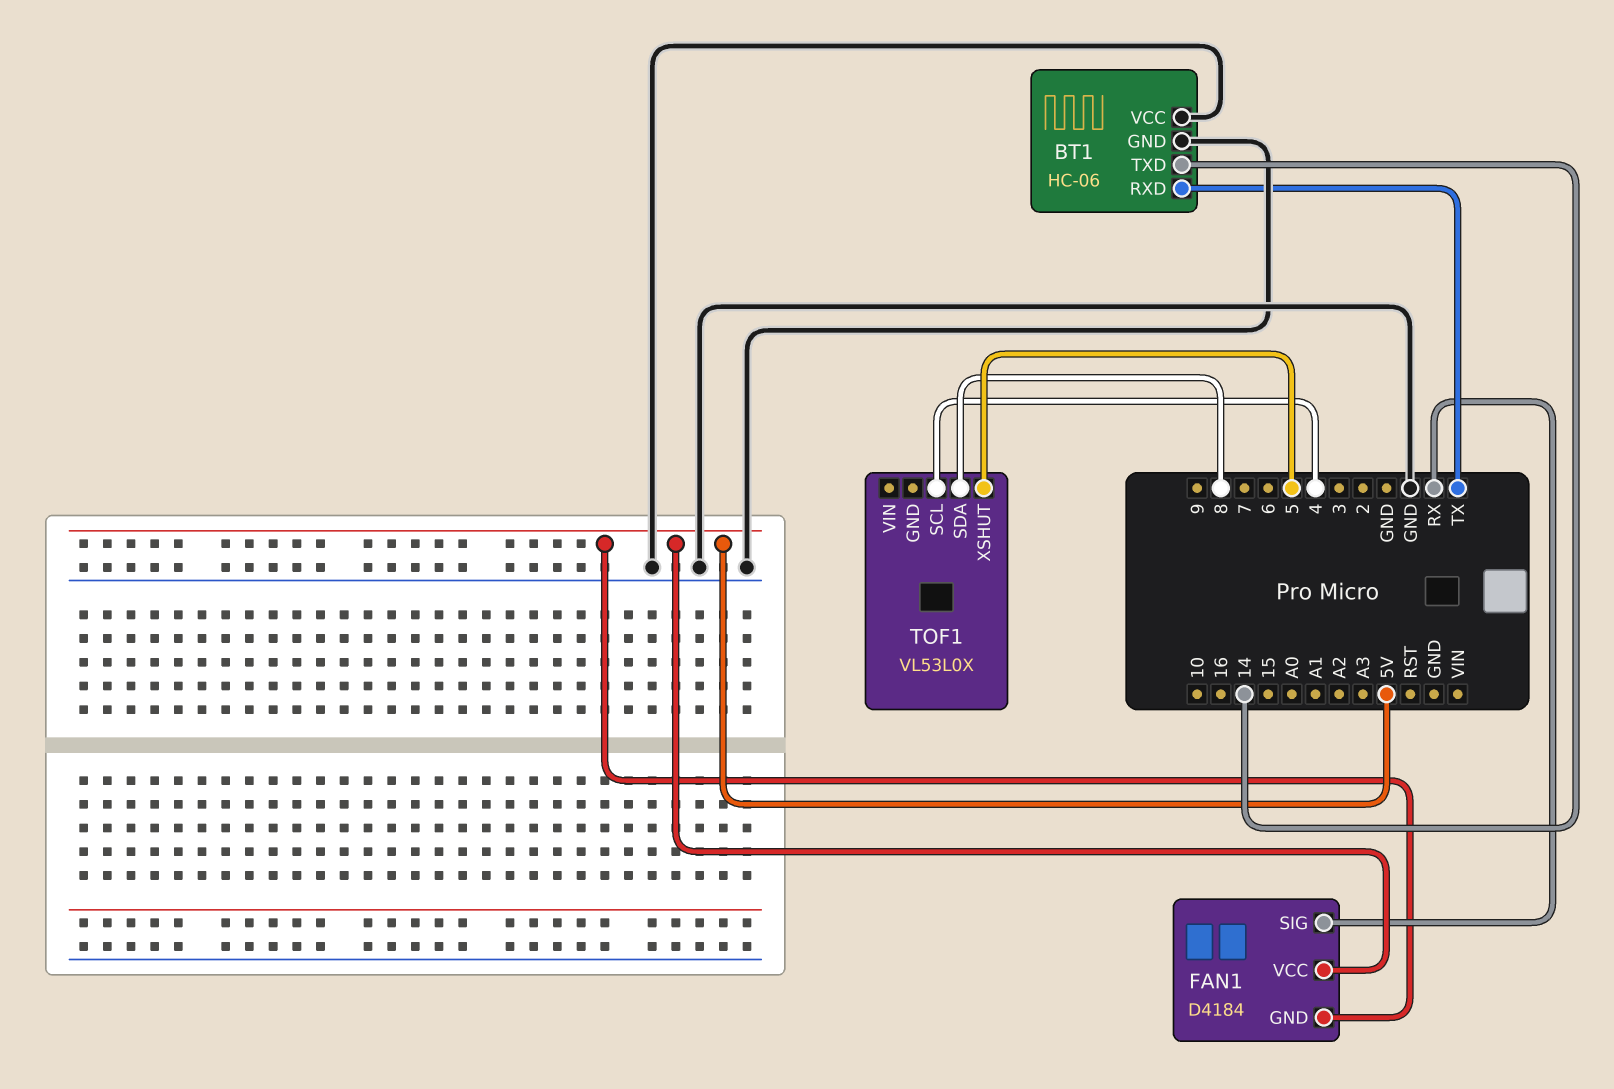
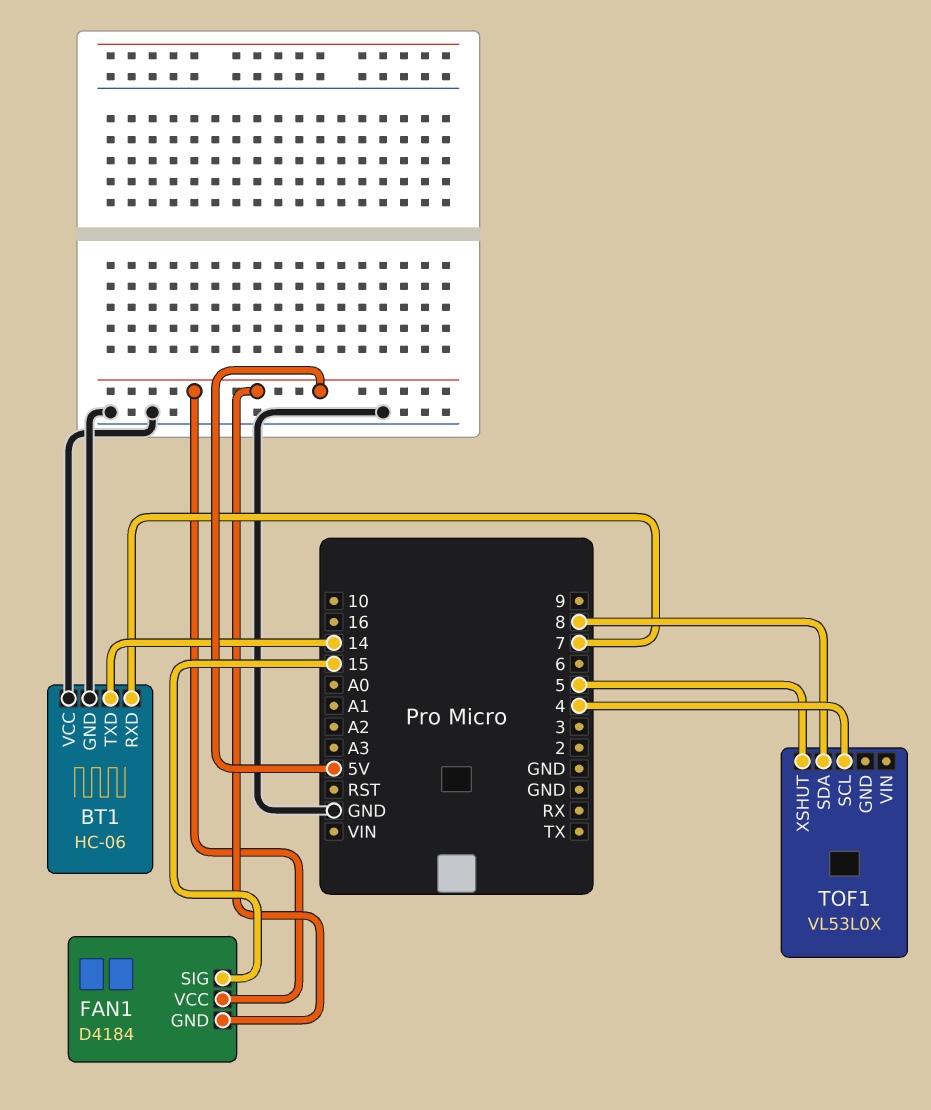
BT1 pin RXD: TX -> 7
FAN1 pin SIG: RX -> 15

